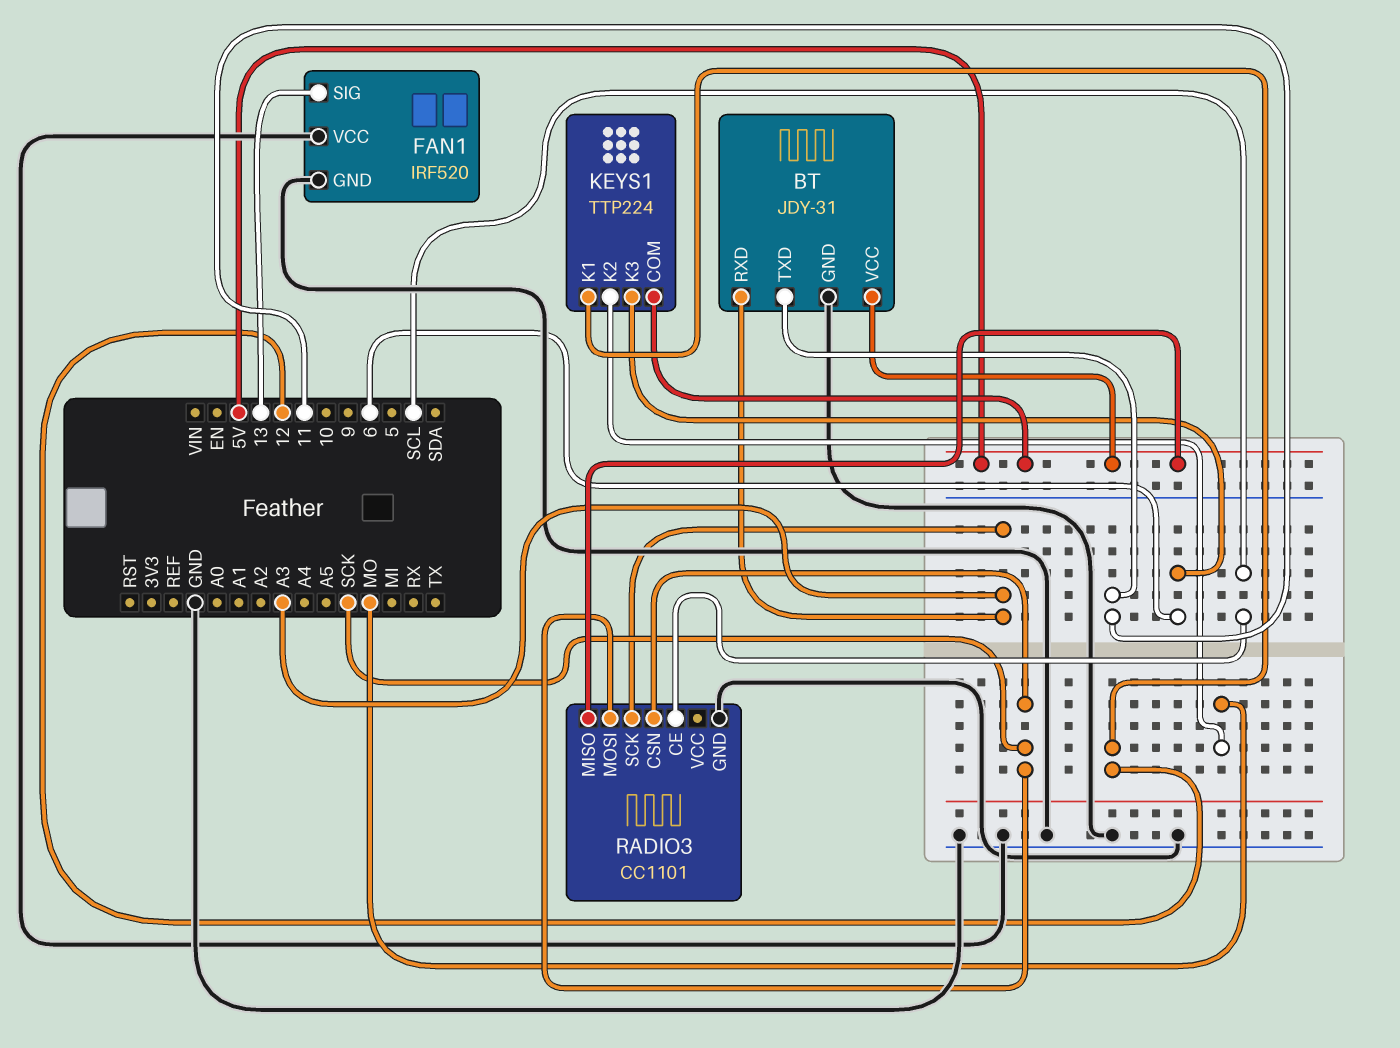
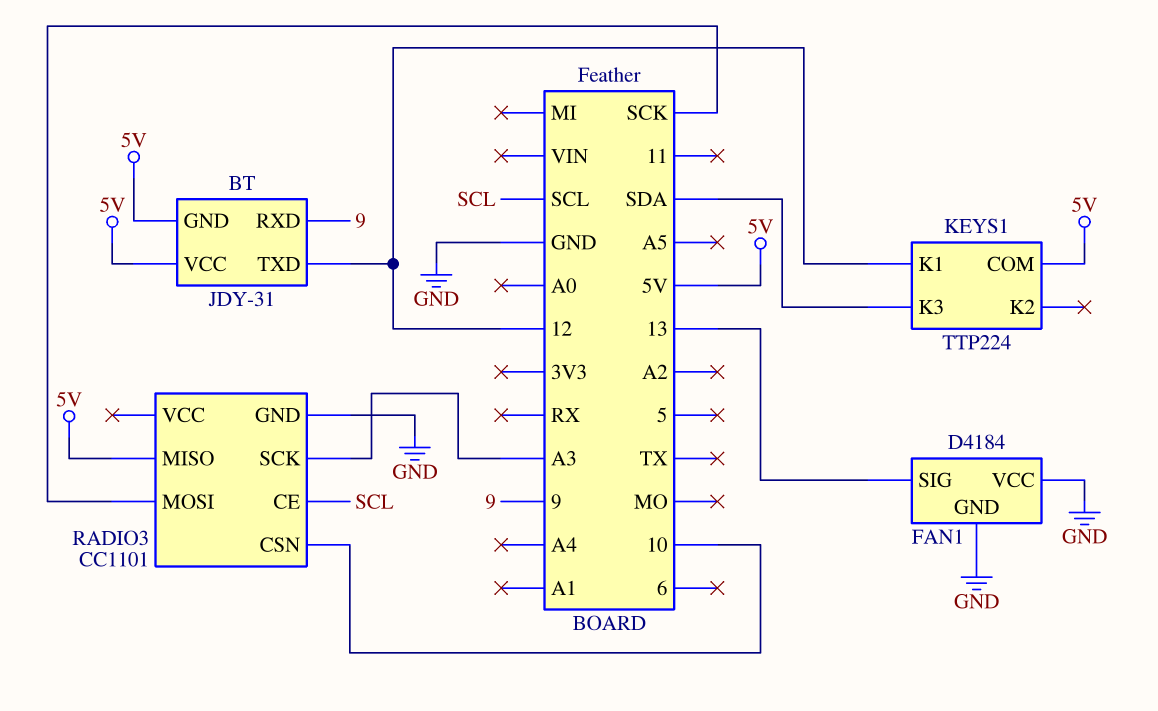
BT pin GND: GND -> 5V
BT pin RXD: A3 -> 9
BT pin TXD: 11 -> 12
FAN1: IRF520 -> D4184
KEYS1 pin K2: MO -> none
KEYS1 pin K3: 6 -> SDA
RADIO3 pin CSN: SCK -> 10

